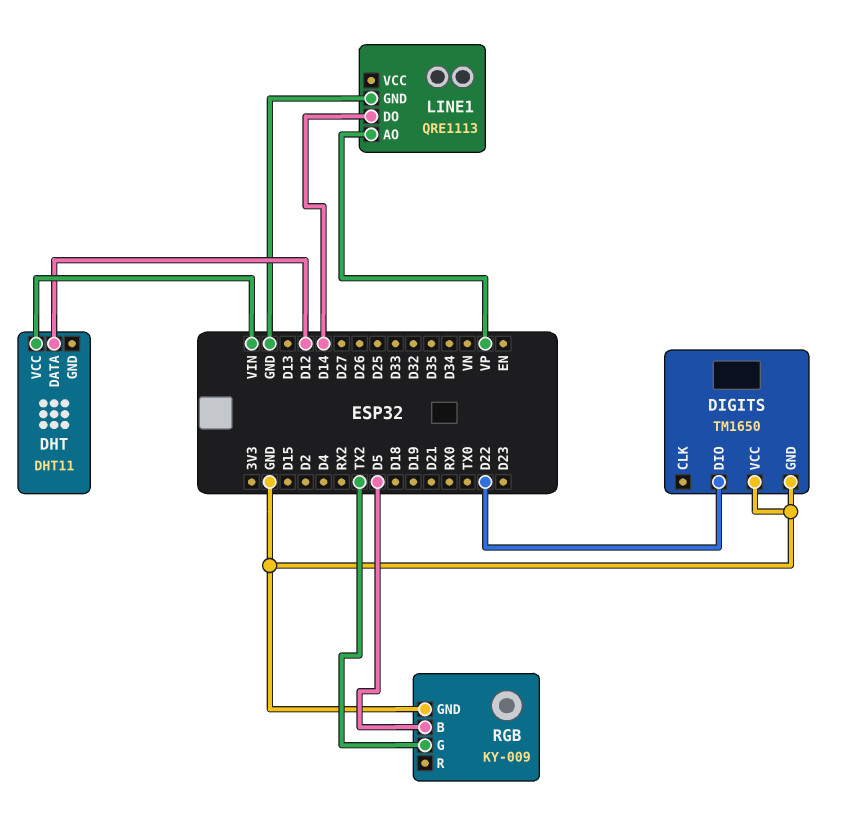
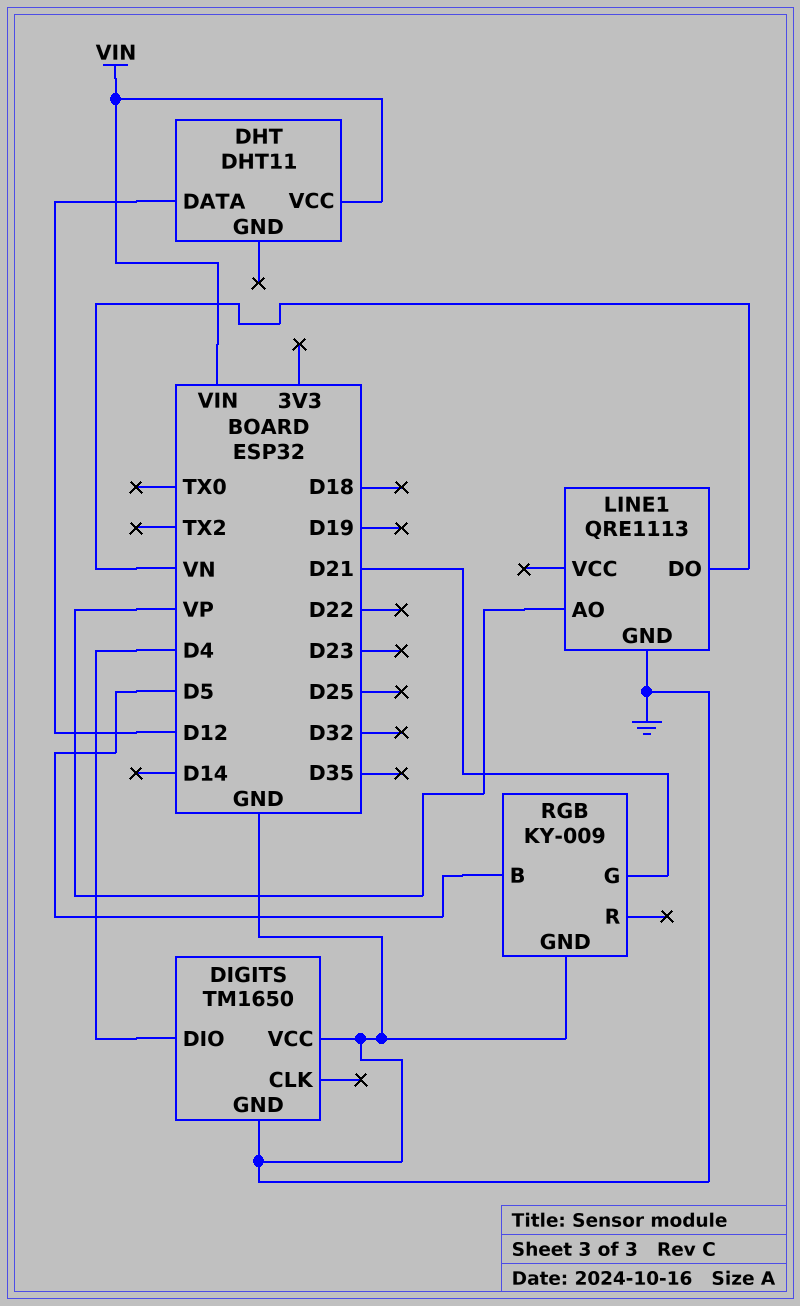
DIGITS pin DIO: D22 -> D4
LINE1 pin DO: D14 -> VN
RGB pin G: TX2 -> D21

